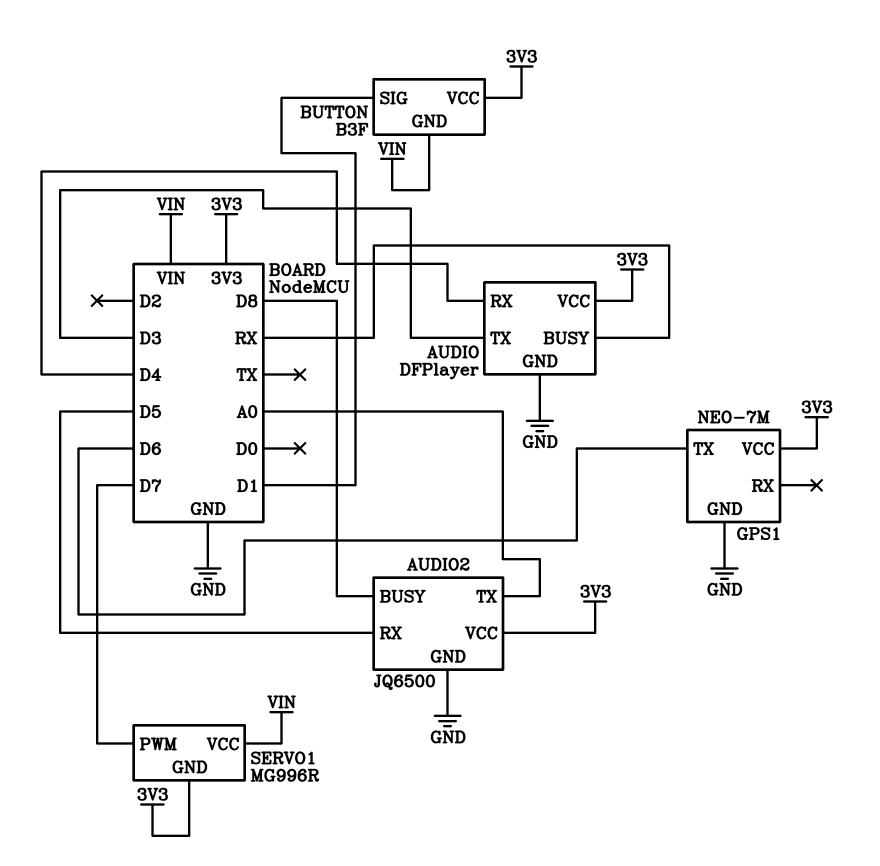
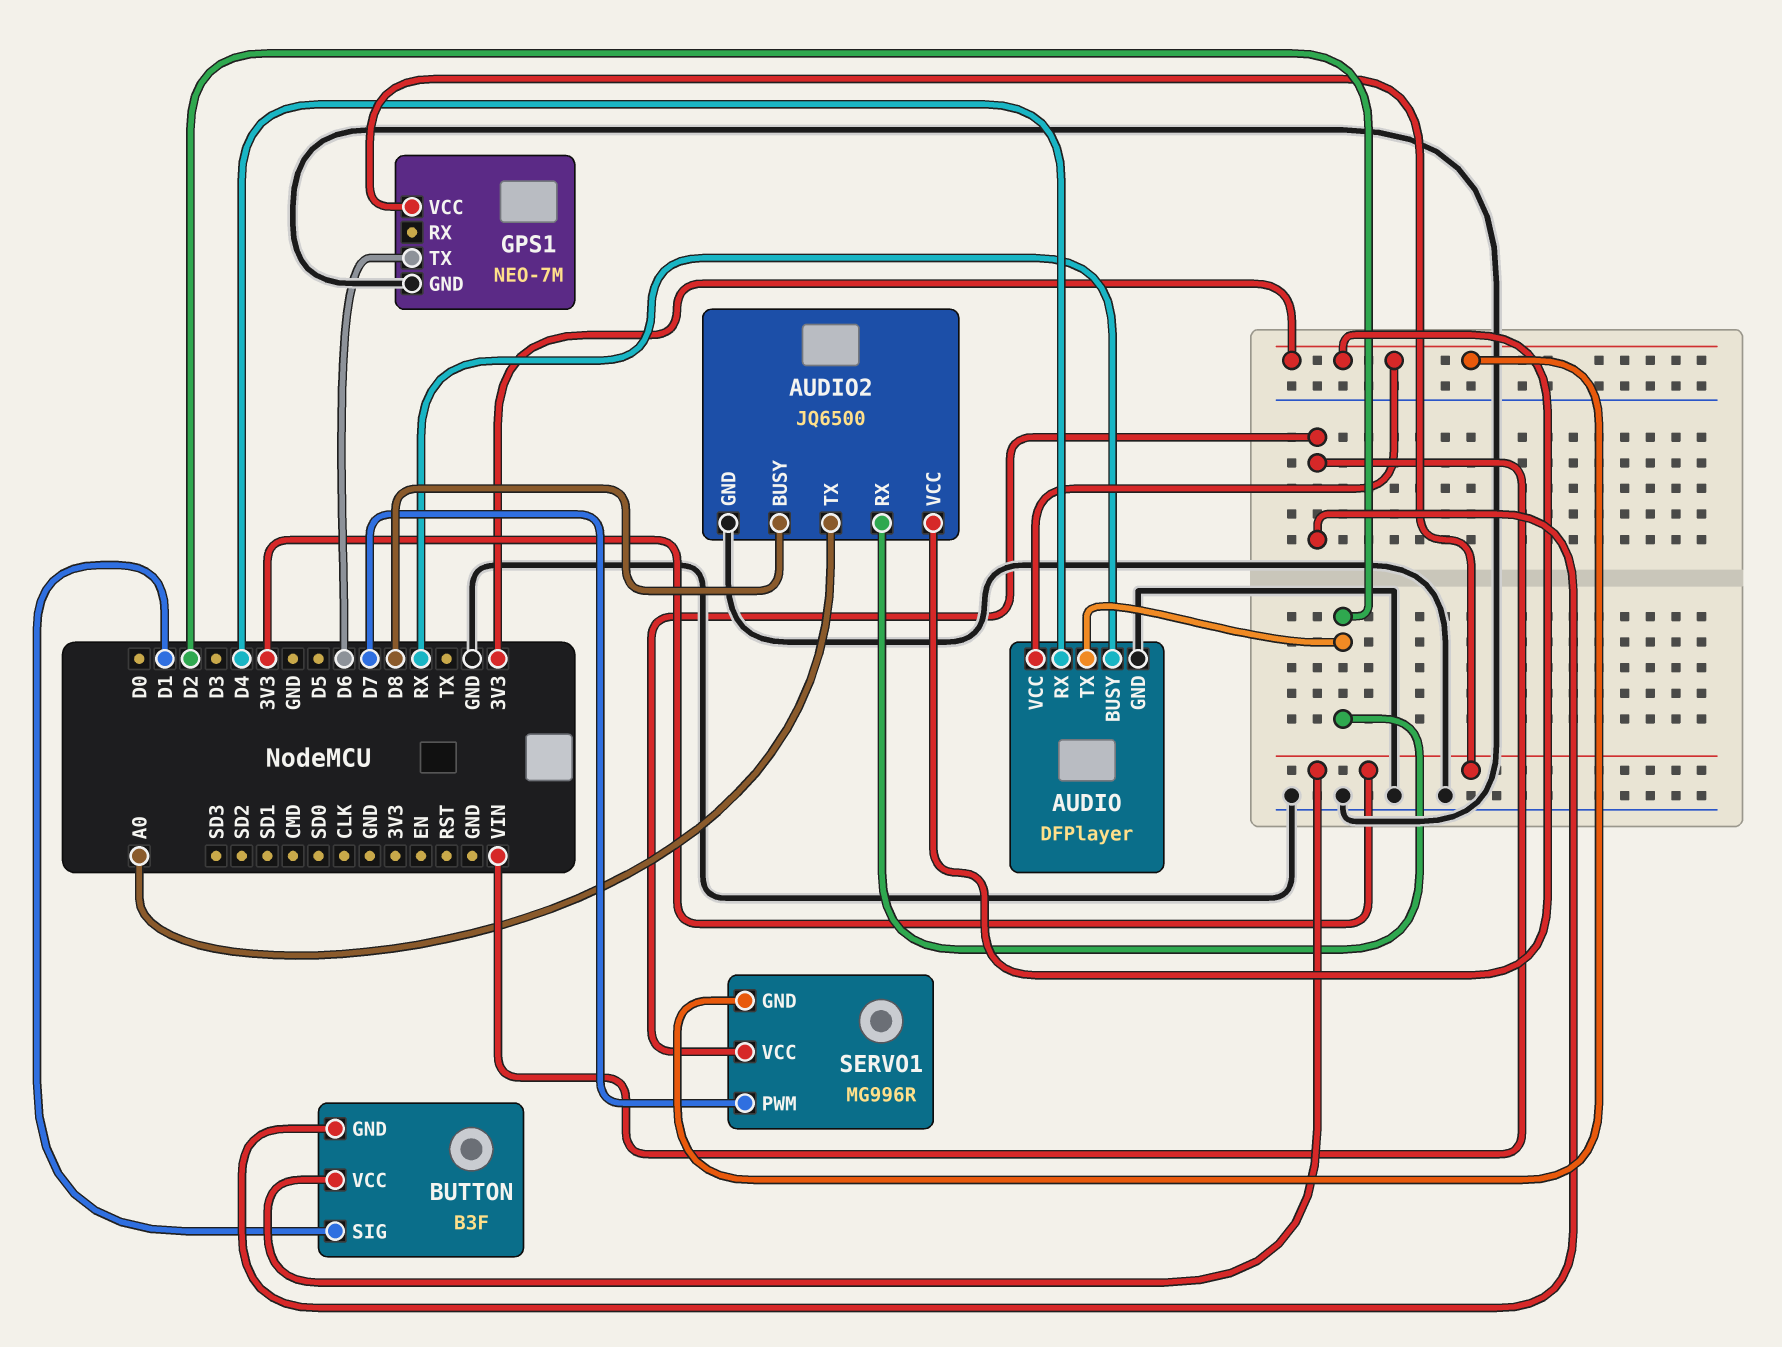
AUDIO pin TX: D3 -> D2
AUDIO2 pin RX: D5 -> D2

